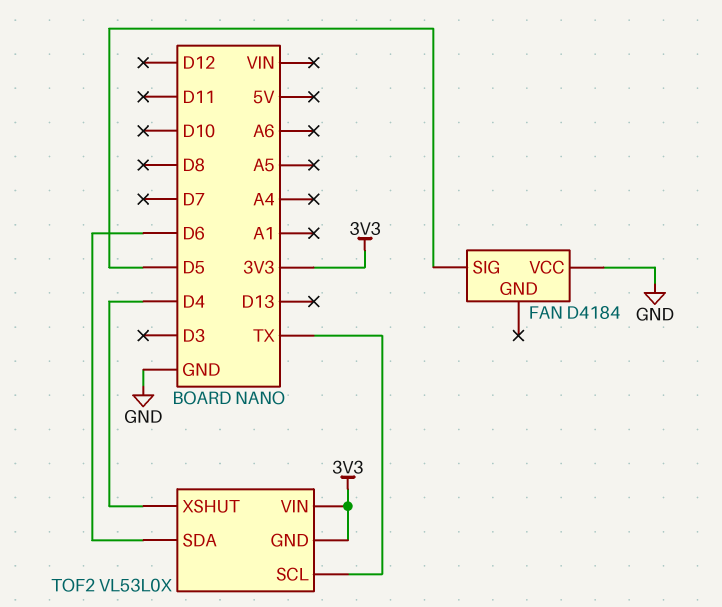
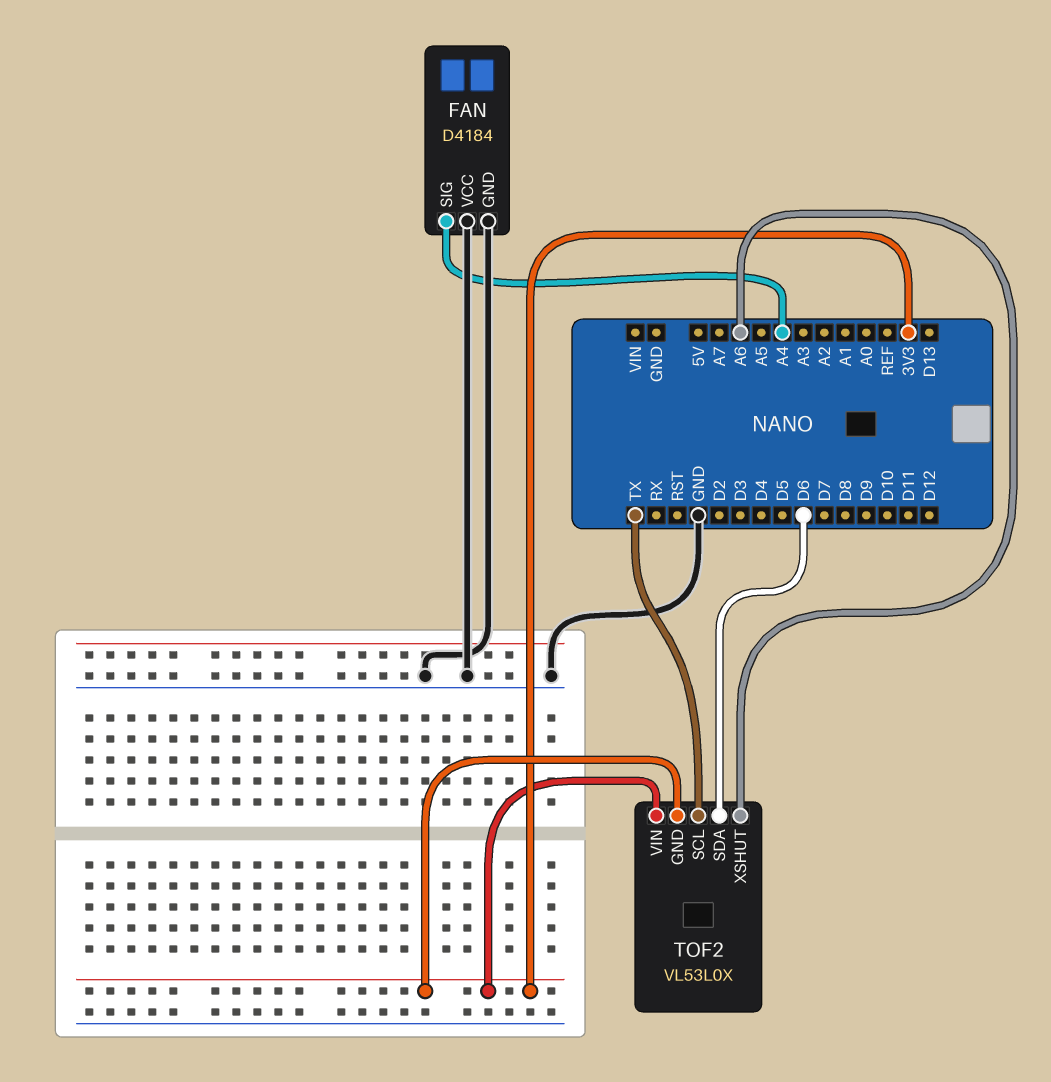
FAN pin GND: none -> GND
FAN pin SIG: D5 -> A4
TOF2 pin XSHUT: D4 -> A6

